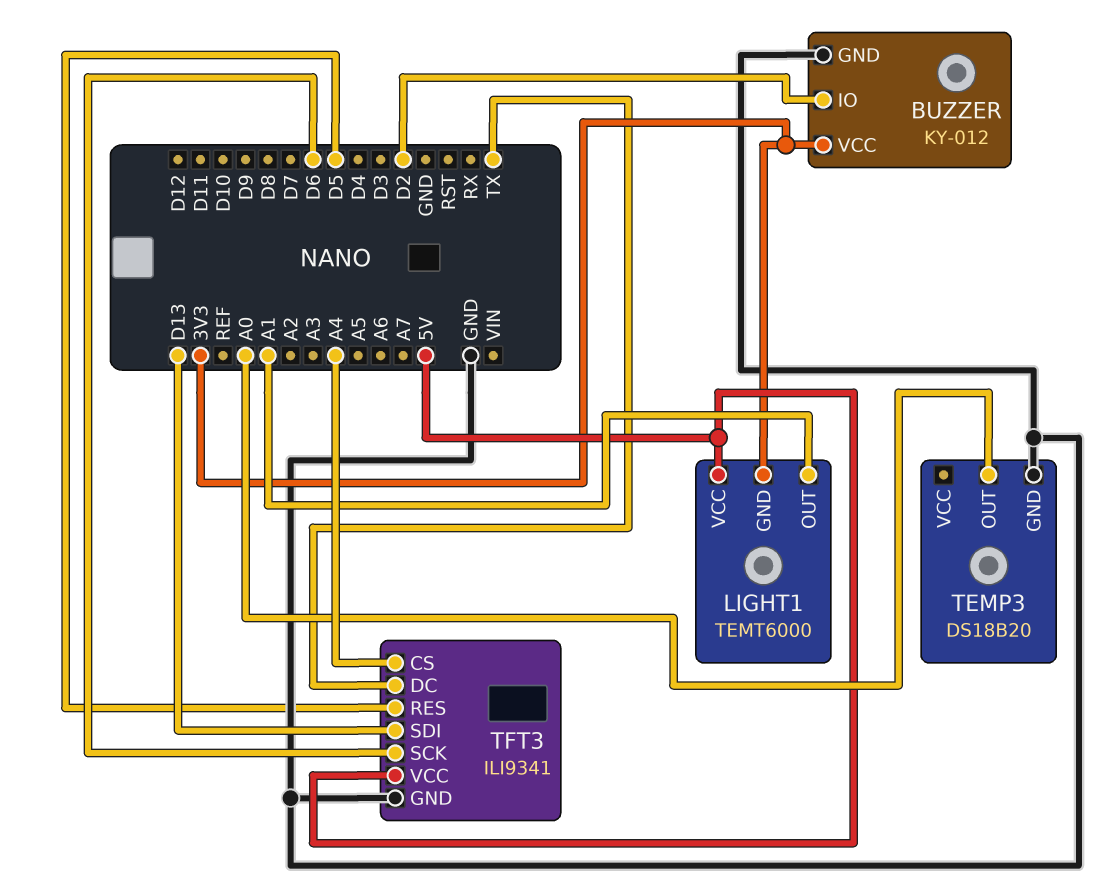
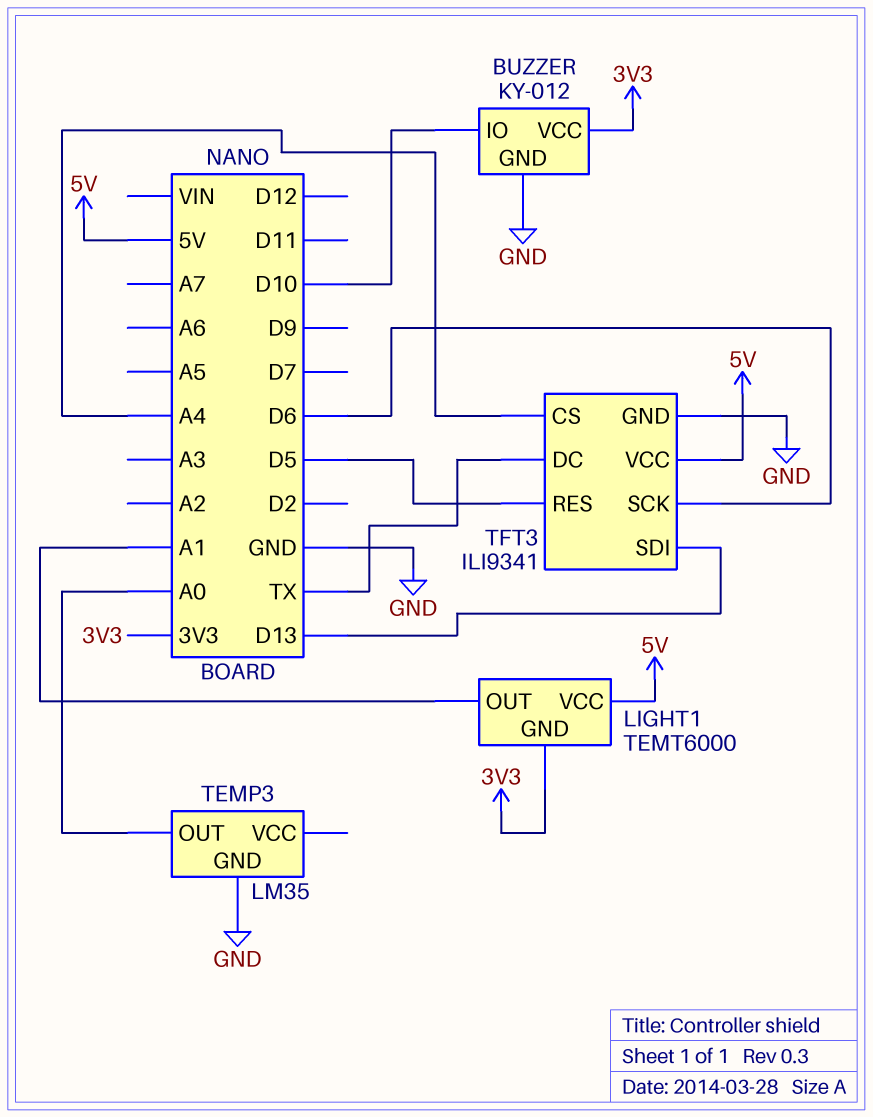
BUZZER pin IO: D2 -> D10
TEMP3: DS18B20 -> LM35

